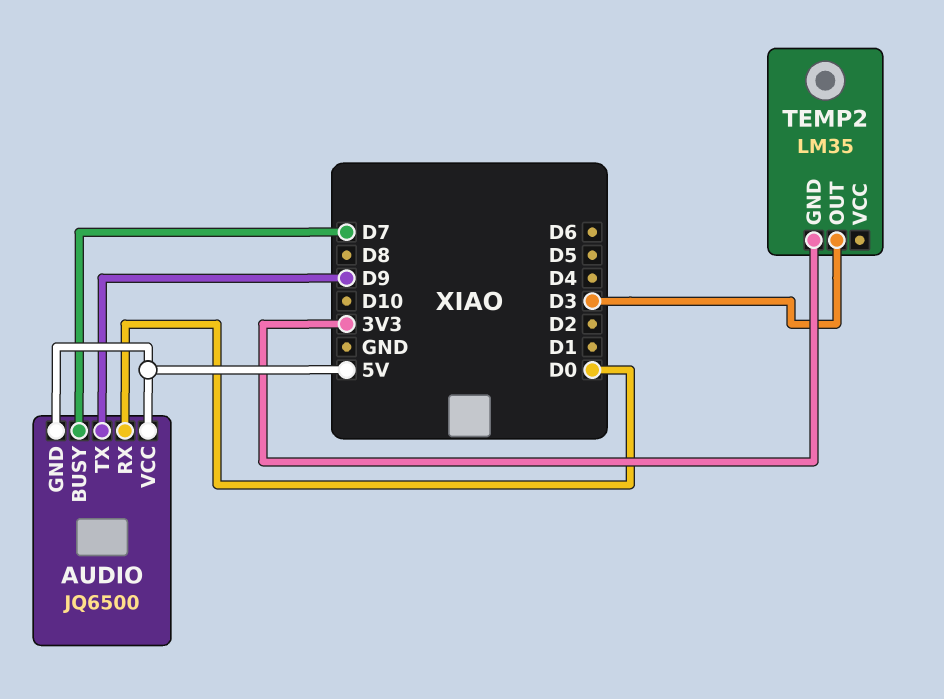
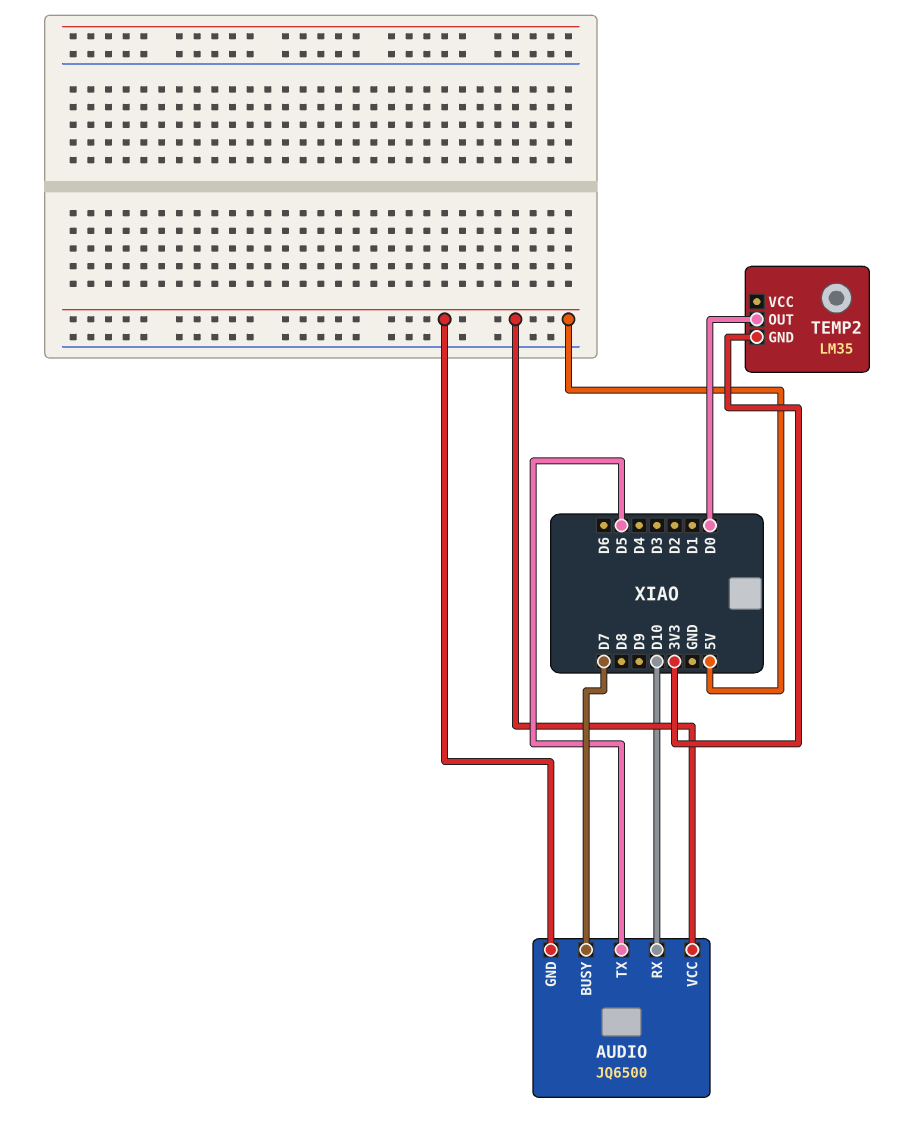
AUDIO pin RX: D0 -> D10
AUDIO pin TX: D9 -> D5
TEMP2 pin OUT: D3 -> D0

